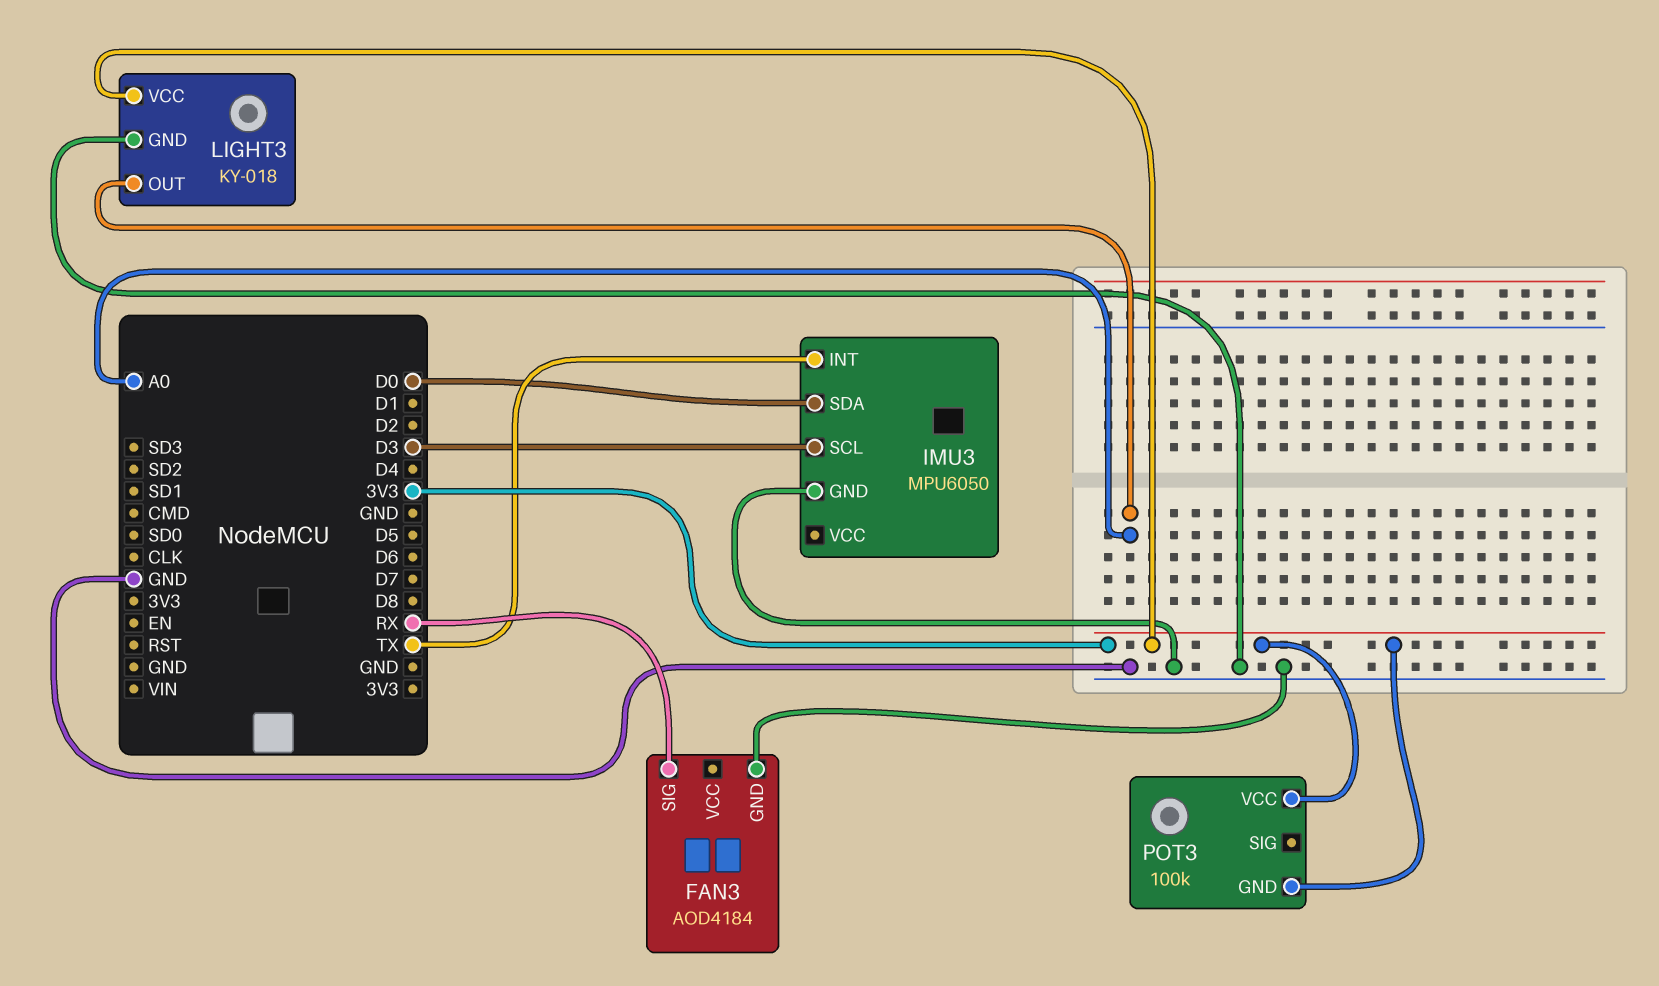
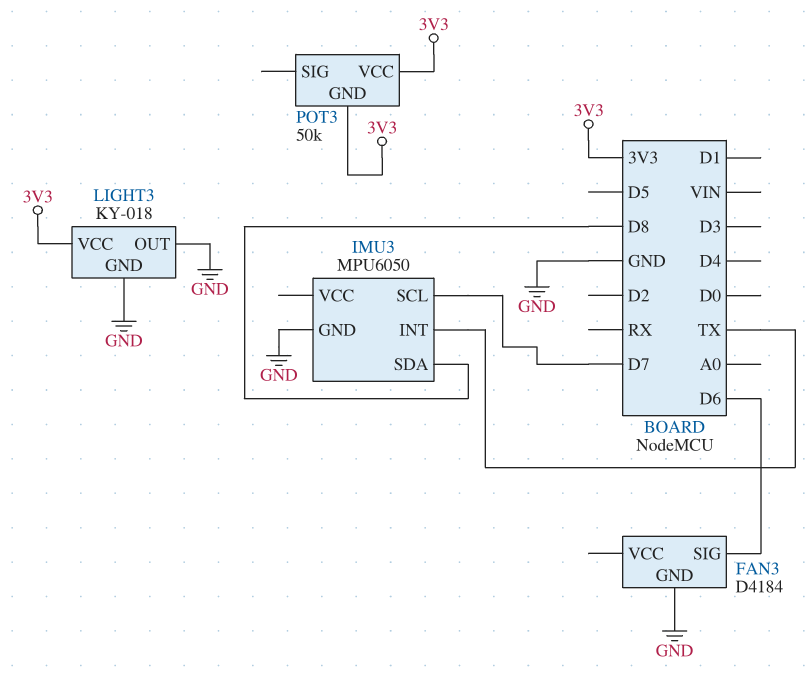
FAN3: AOD4184 -> D4184
FAN3 pin SIG: RX -> D6
IMU3 pin SCL: D3 -> D7
IMU3 pin SDA: D0 -> D8
LIGHT3 pin OUT: A0 -> GND
POT3: 100k -> 50k

